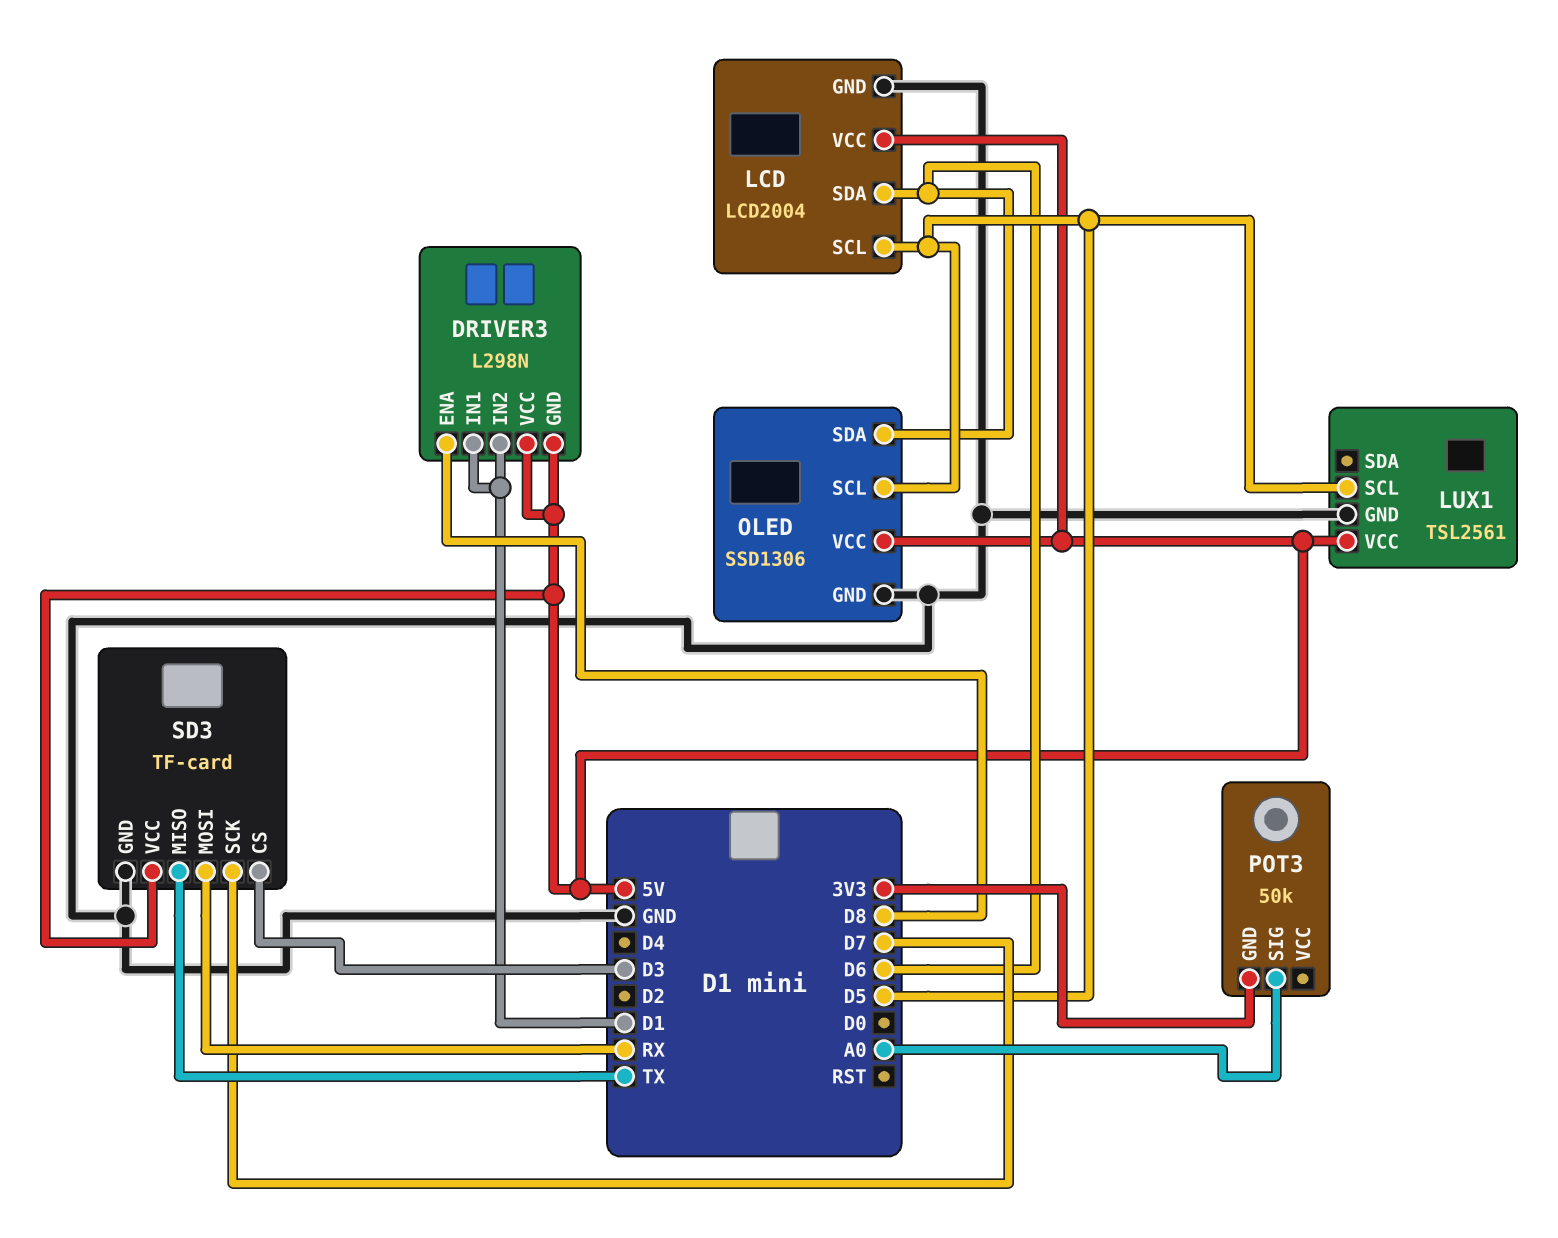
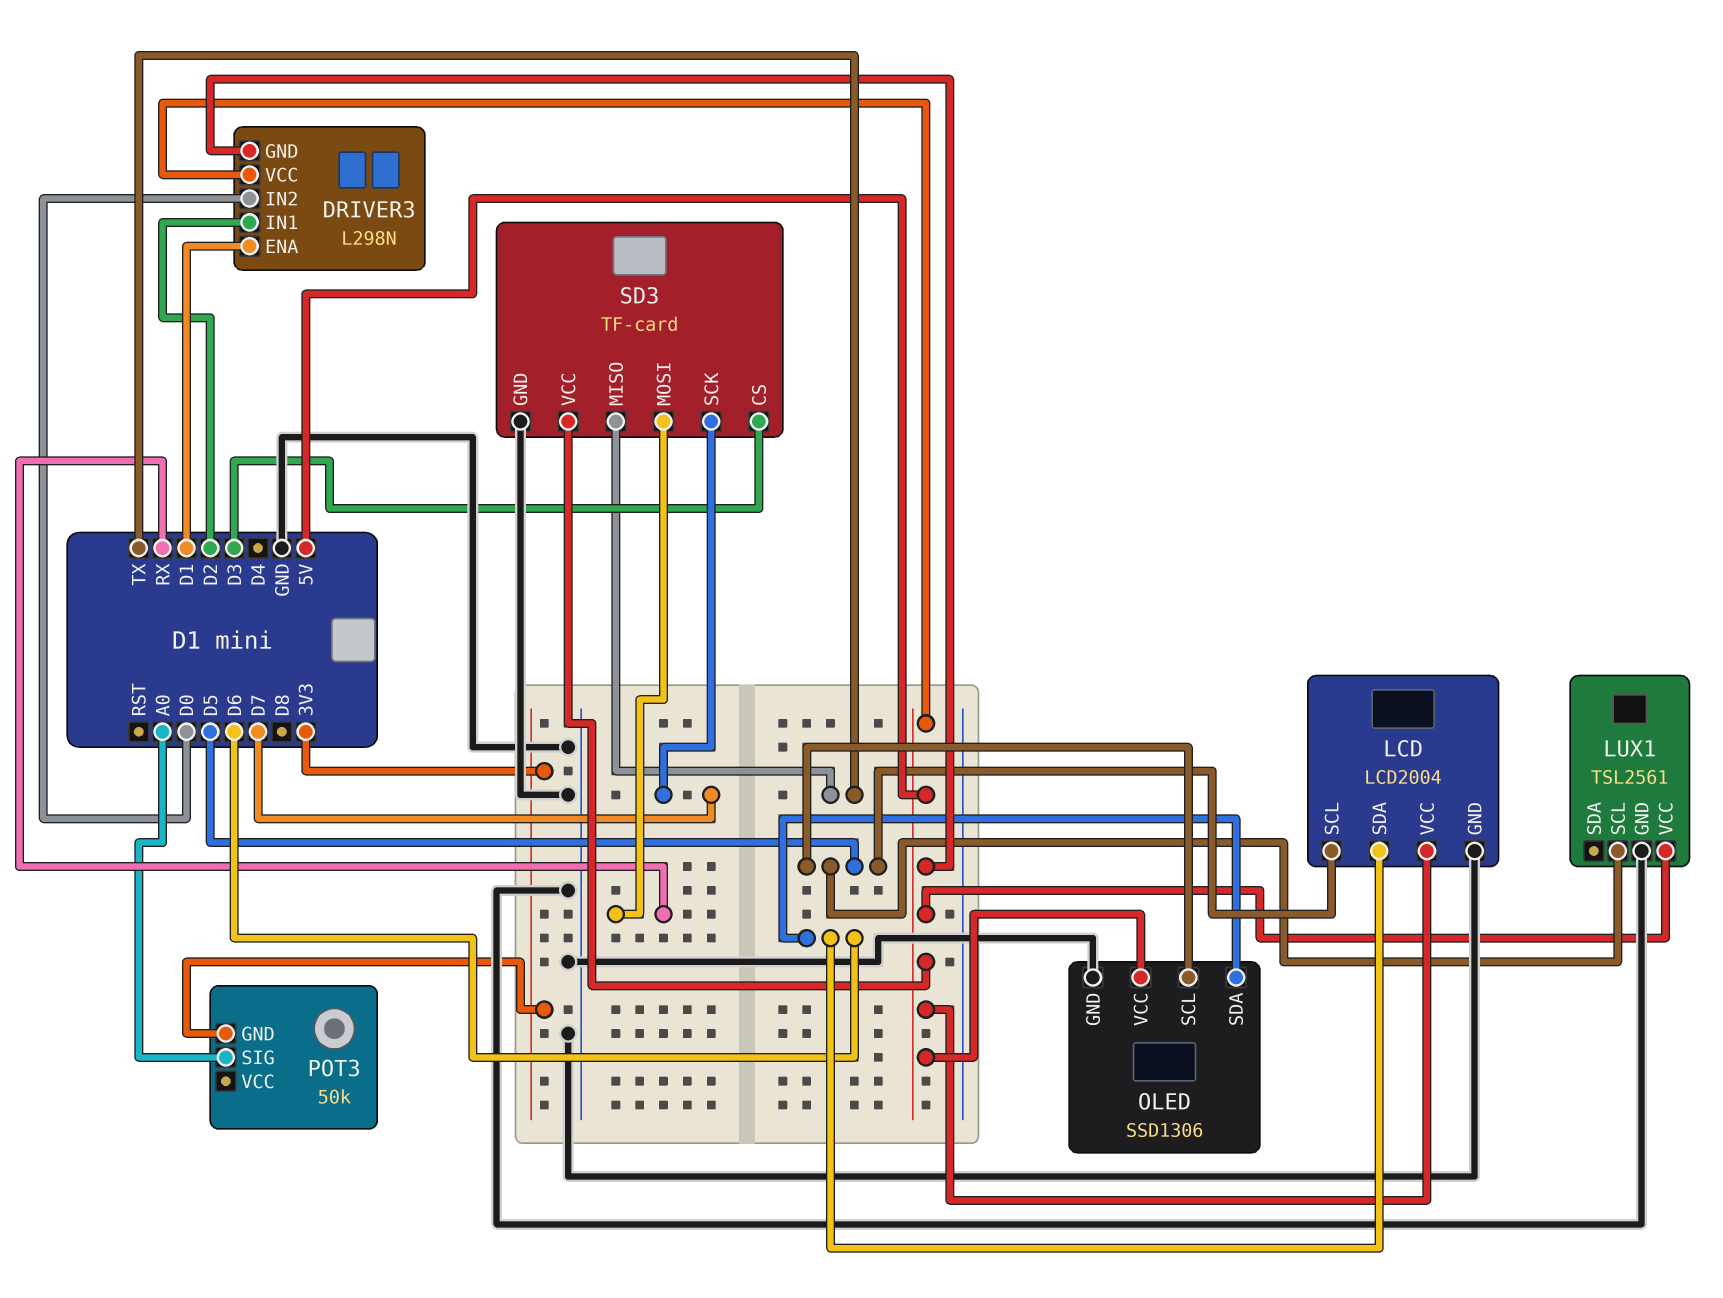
DRIVER3 pin ENA: D8 -> D1
DRIVER3 pin IN1: D1 -> D2
DRIVER3 pin IN2: D1 -> D0

